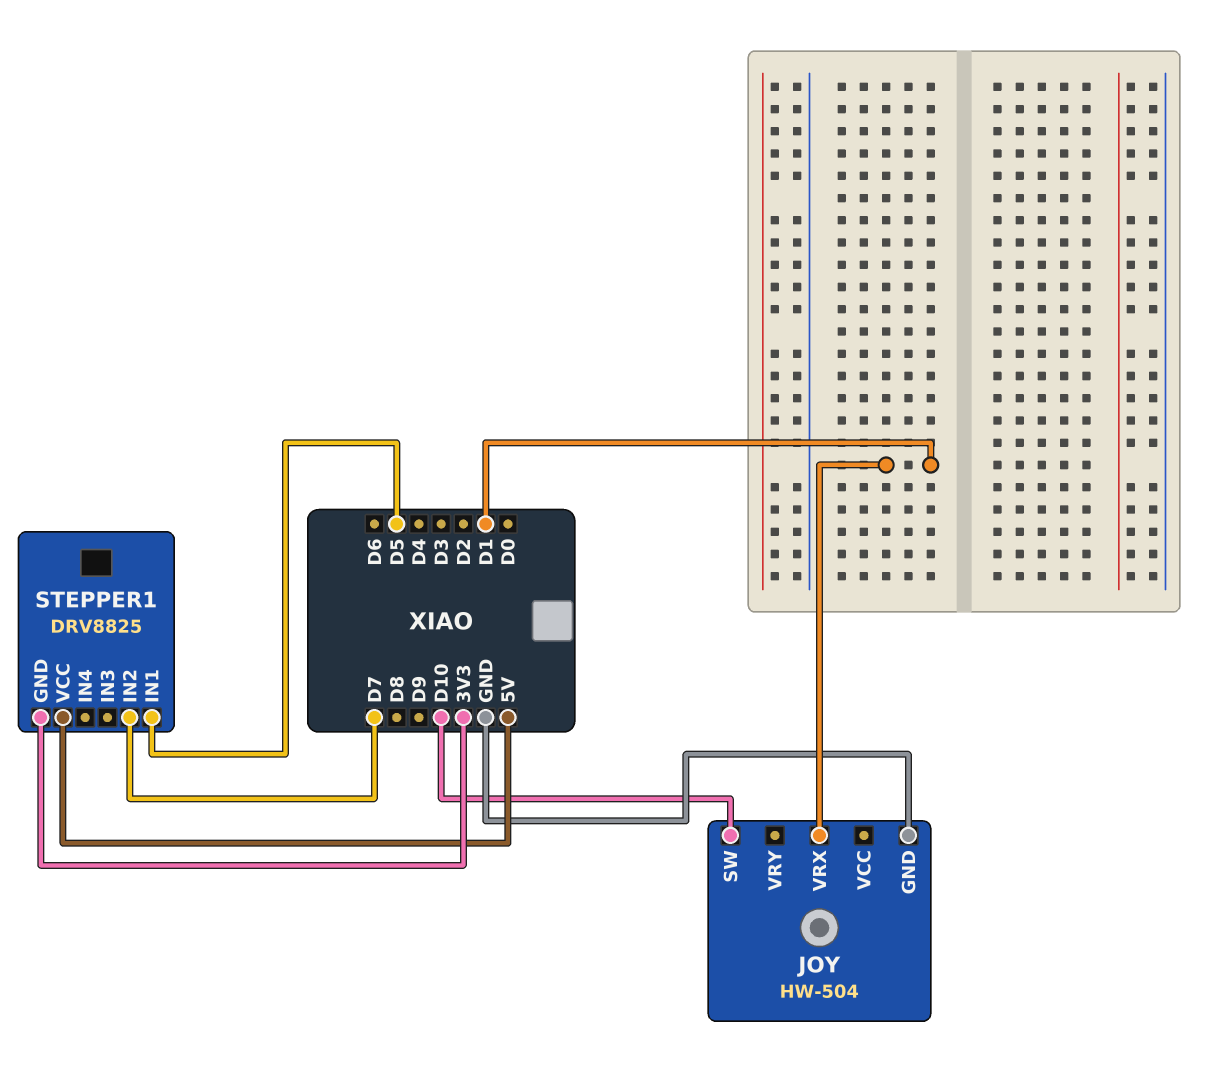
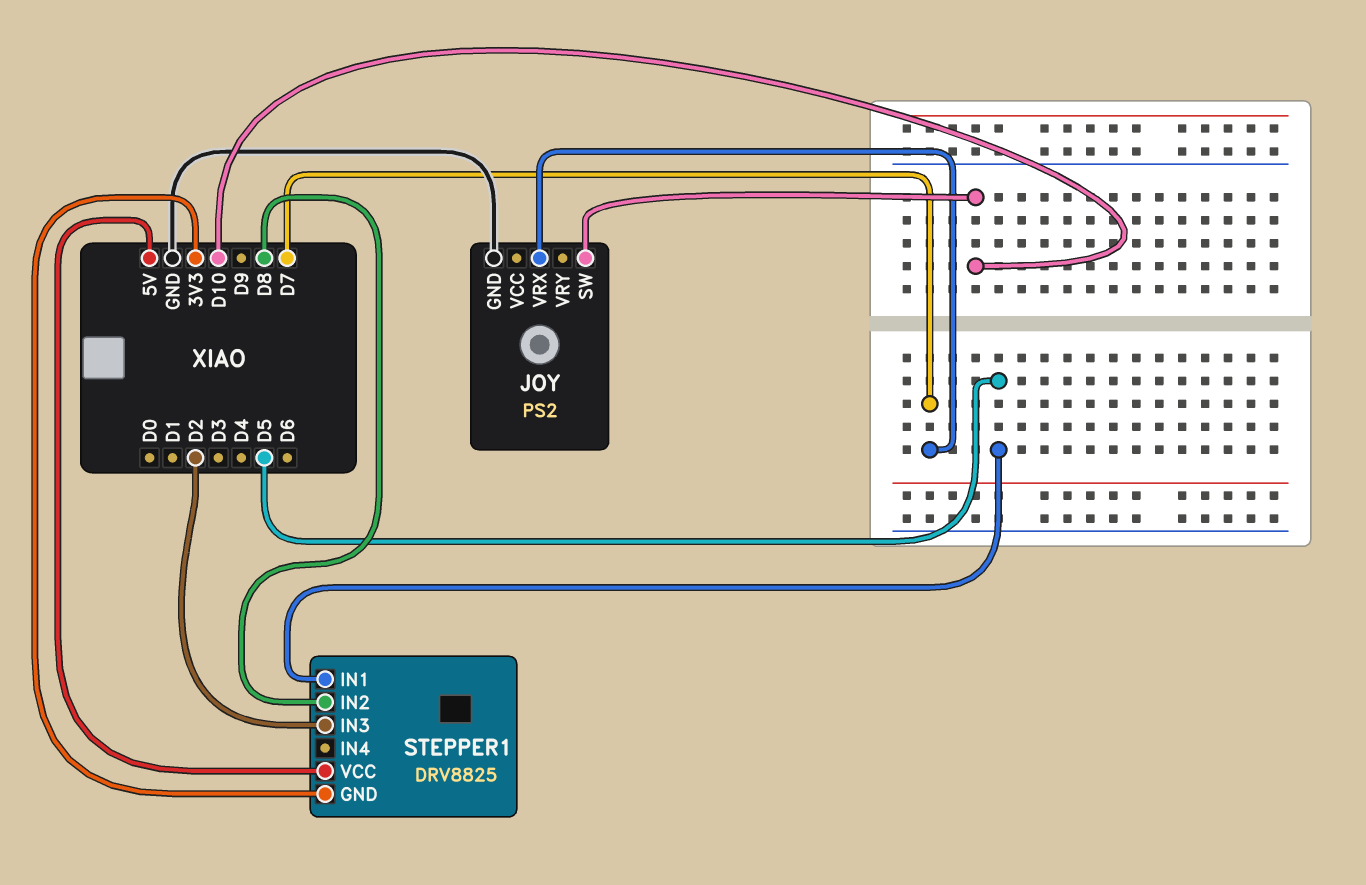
JOY: HW-504 -> PS2
JOY pin VRX: D1 -> D7
STEPPER1 pin IN2: D7 -> D8
STEPPER1 pin IN3: none -> D2

